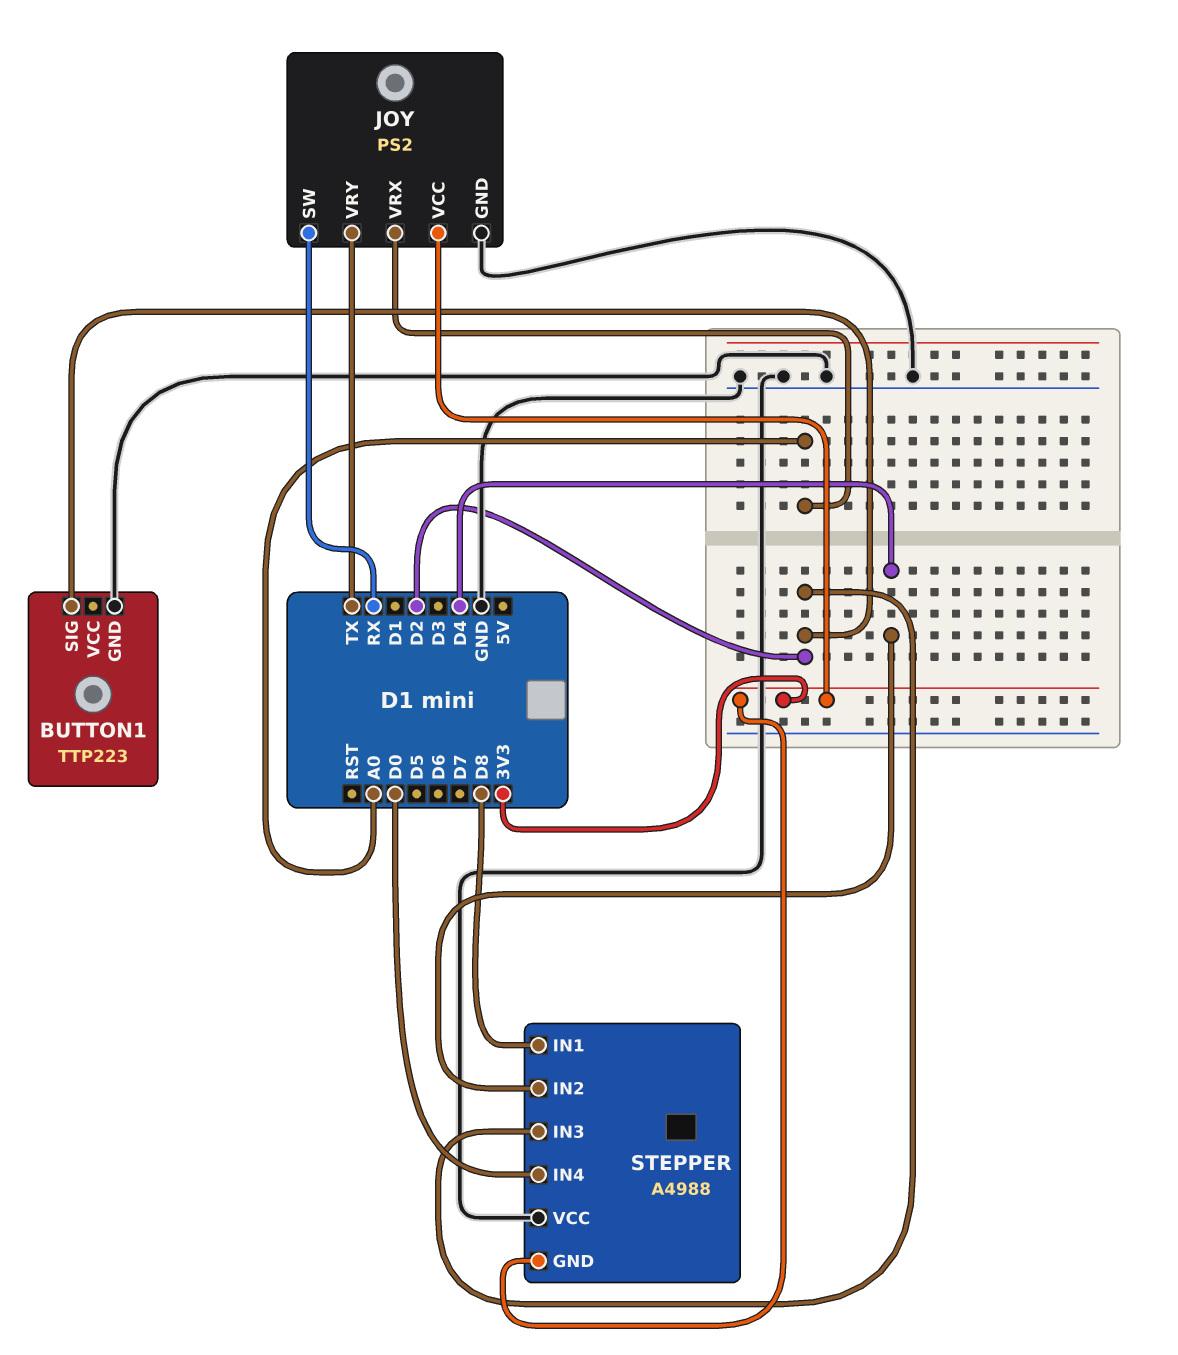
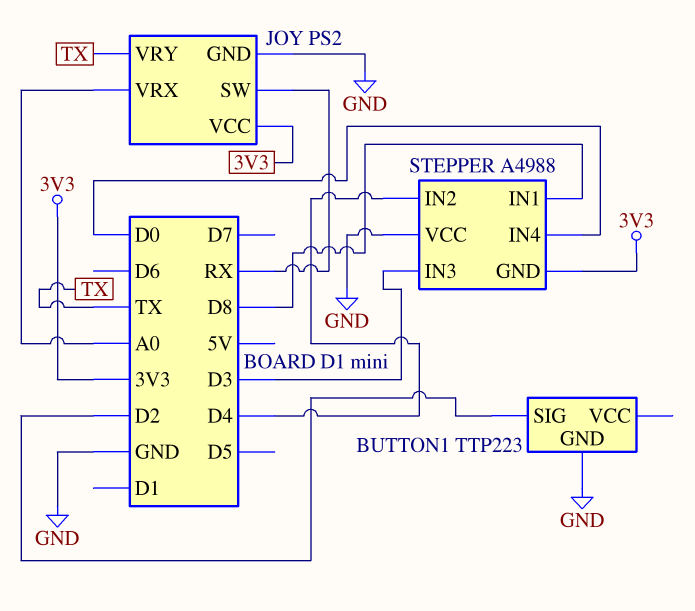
STEPPER pin IN3: D2 -> D3

